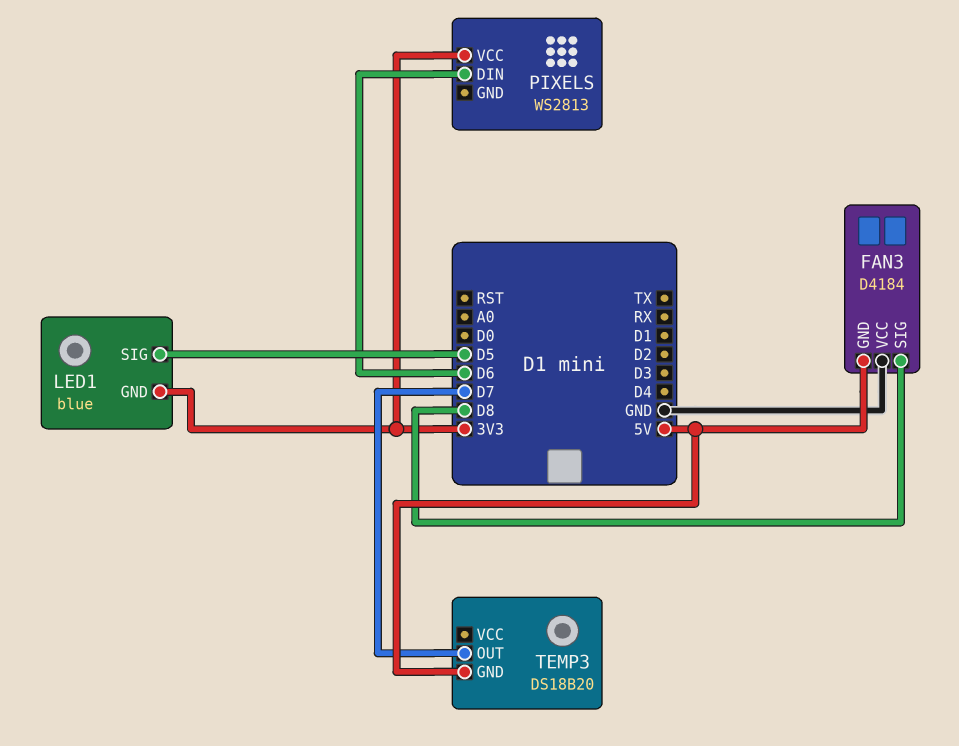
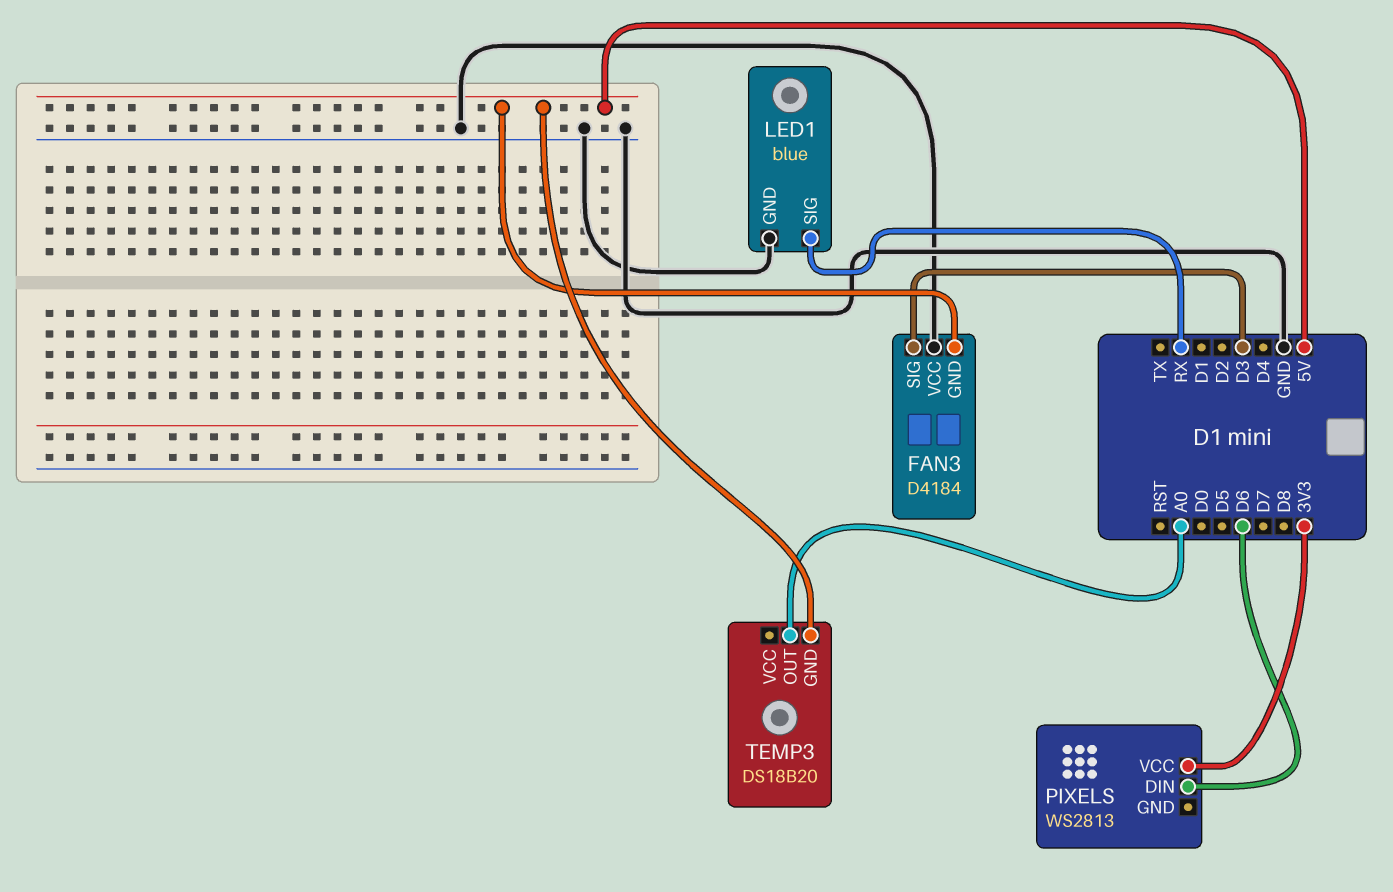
FAN3 pin SIG: D8 -> D3
LED1 pin GND: 3V3 -> GND
LED1 pin SIG: D5 -> RX
TEMP3 pin OUT: D7 -> A0

